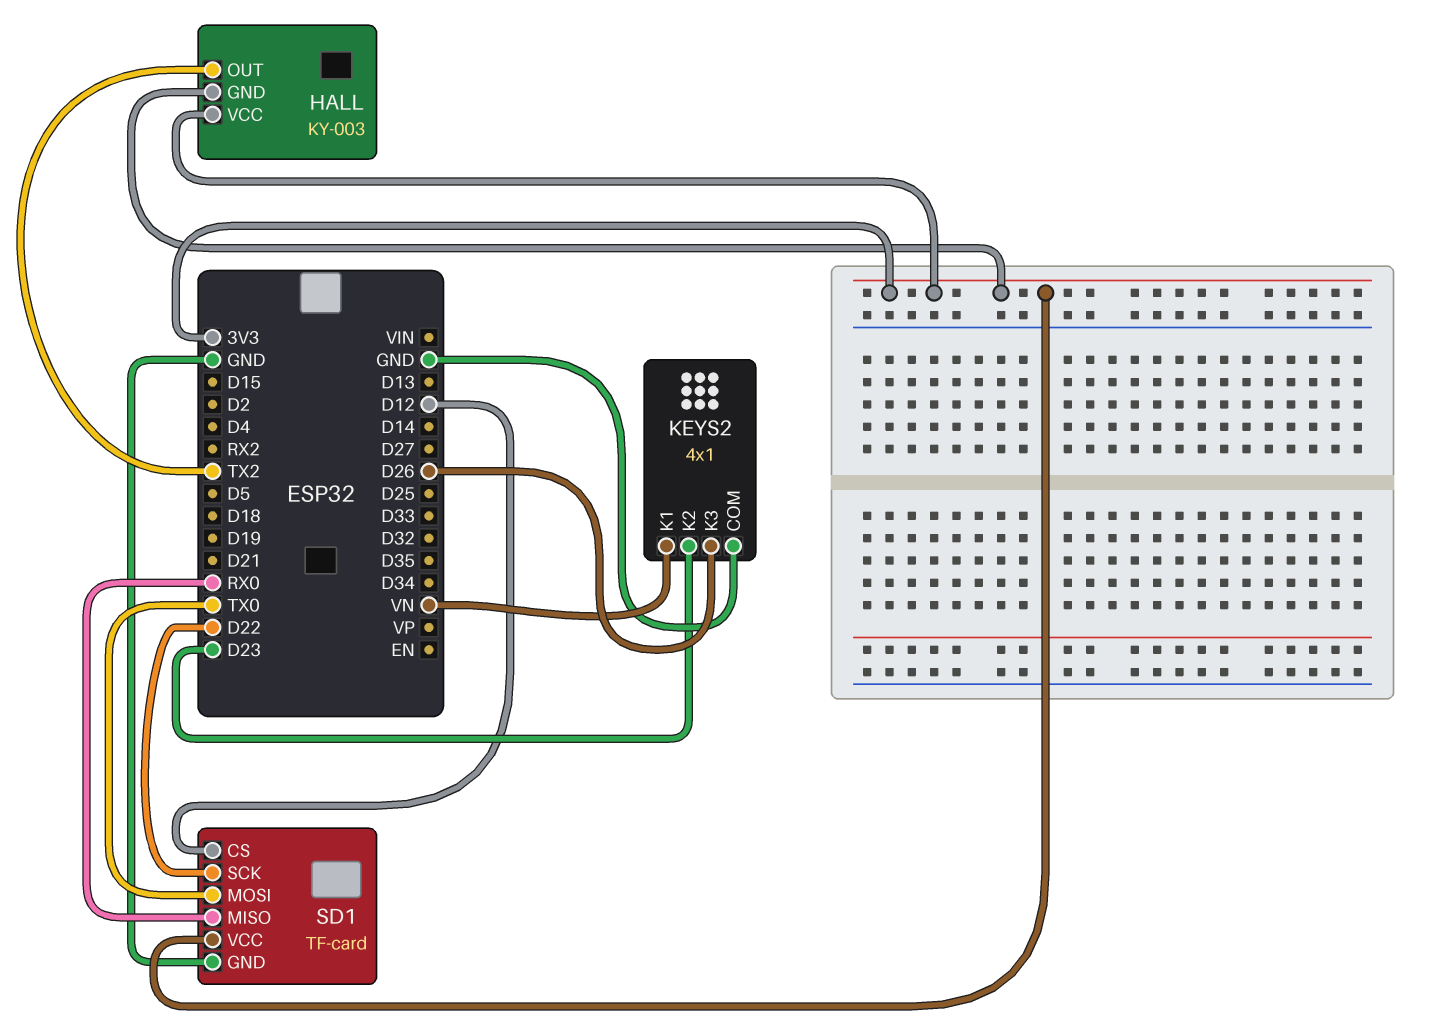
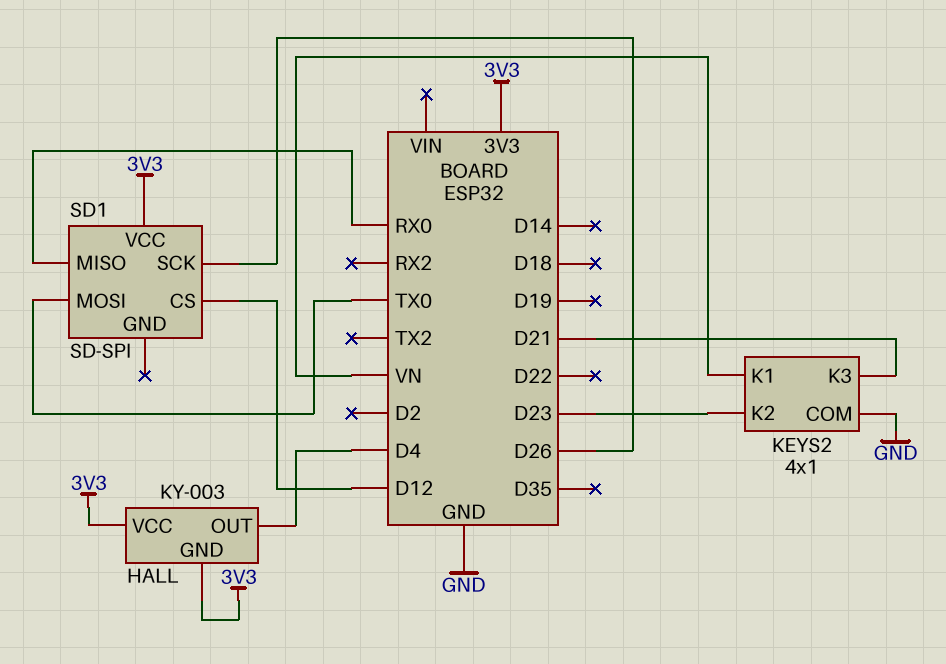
HALL pin OUT: TX2 -> D4
KEYS2 pin K3: D26 -> D21
SD1: TF-card -> SD-SPI
SD1 pin GND: GND -> none
SD1 pin SCK: D22 -> D26

